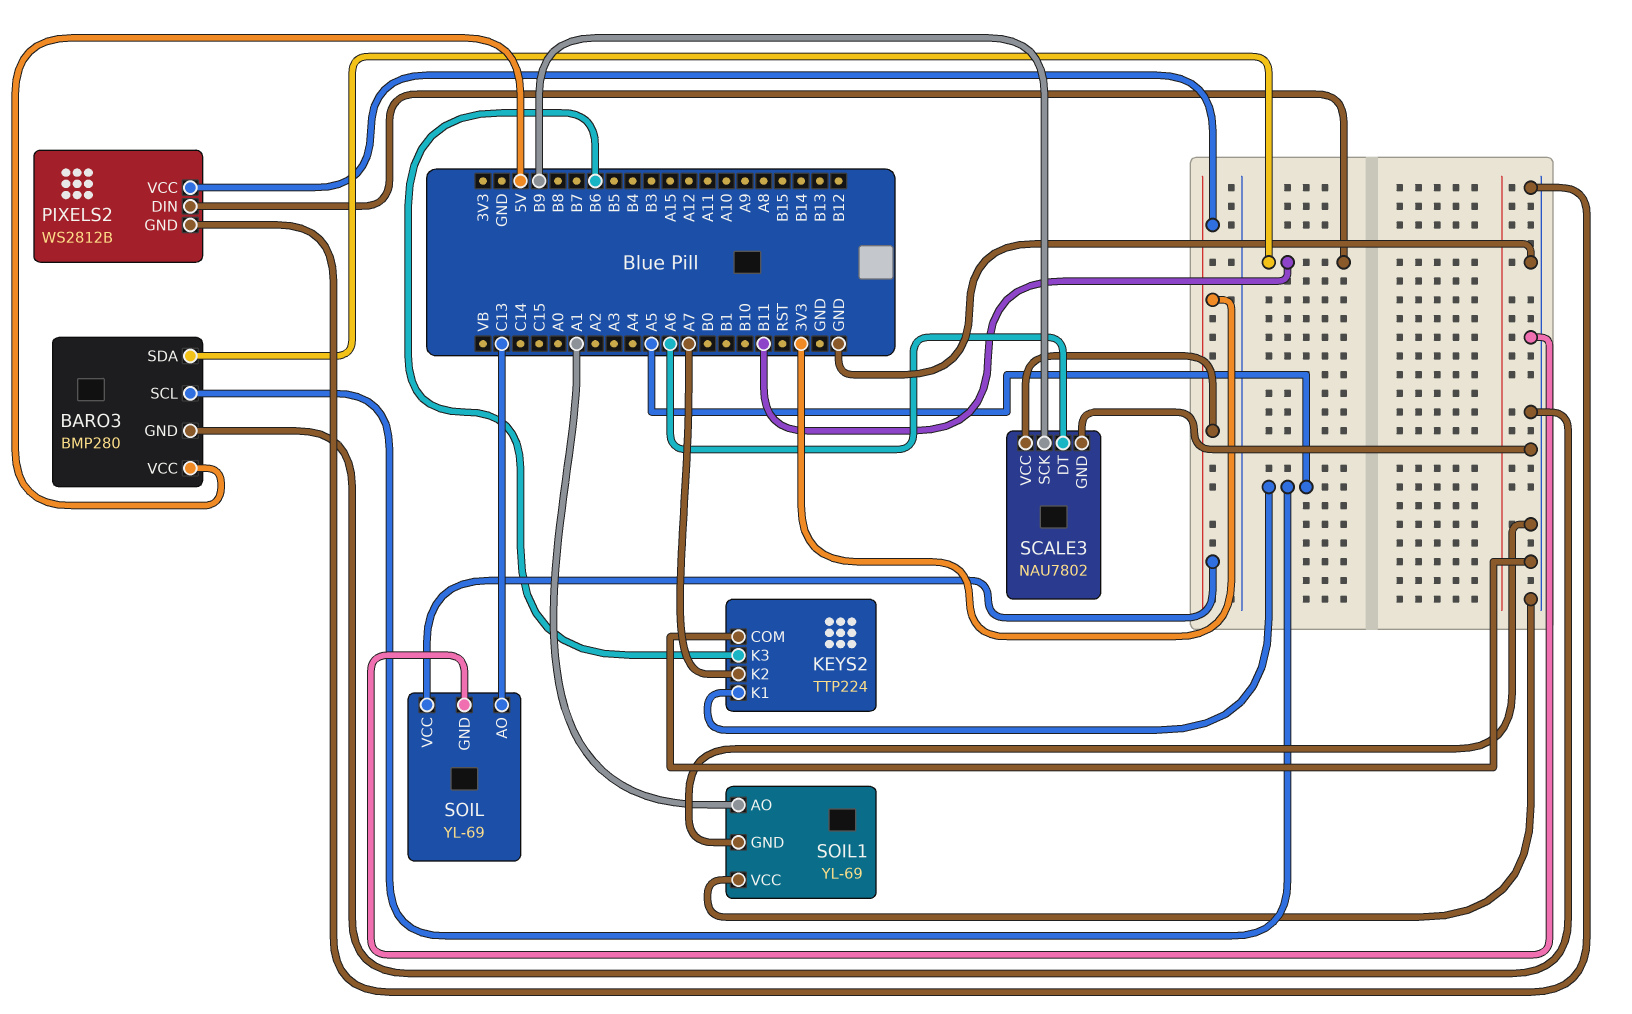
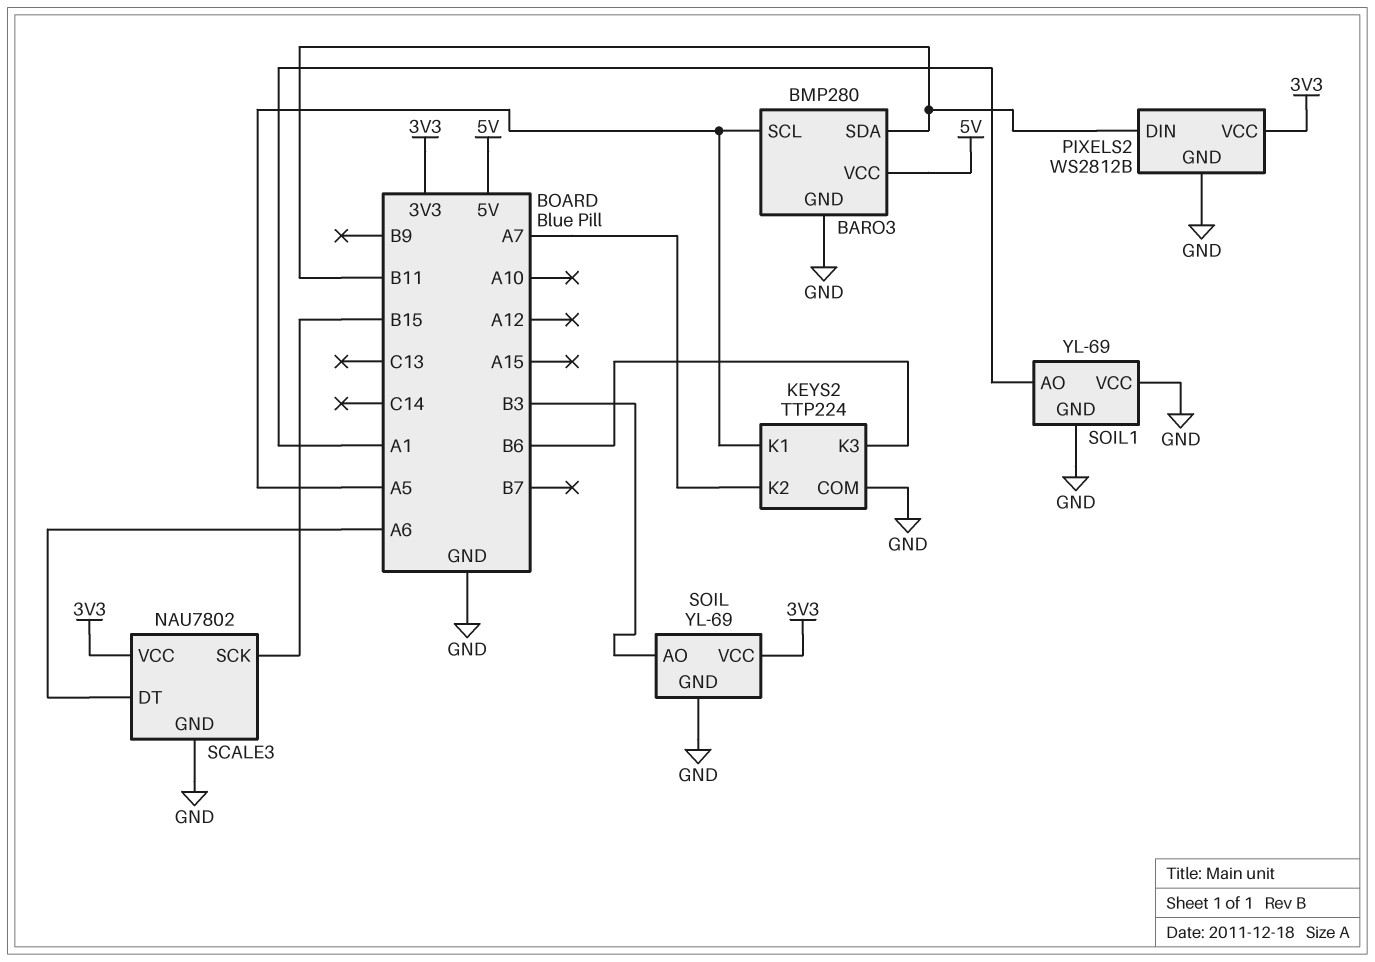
SCALE3 pin SCK: B9 -> B15
SOIL pin AO: C13 -> B3

